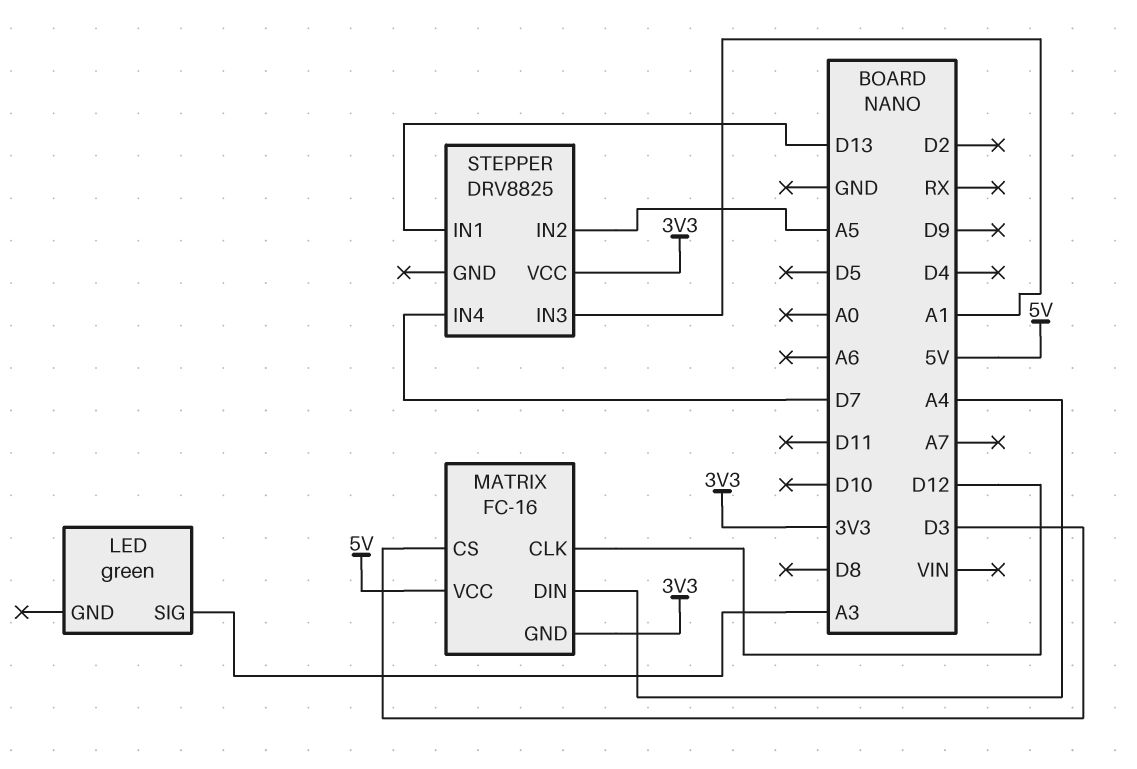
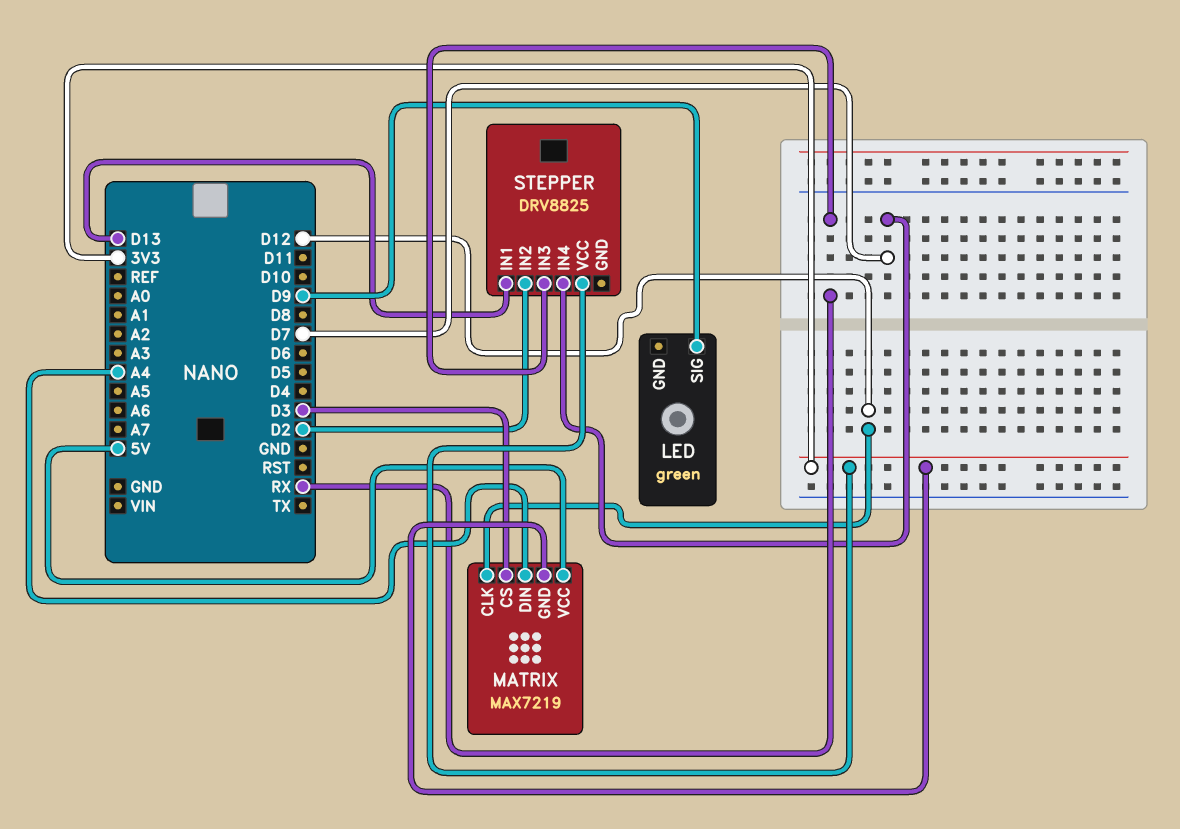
LED pin SIG: A3 -> D9
MATRIX: FC-16 -> MAX7219
STEPPER pin IN2: A5 -> D2
STEPPER pin IN3: A1 -> RX

